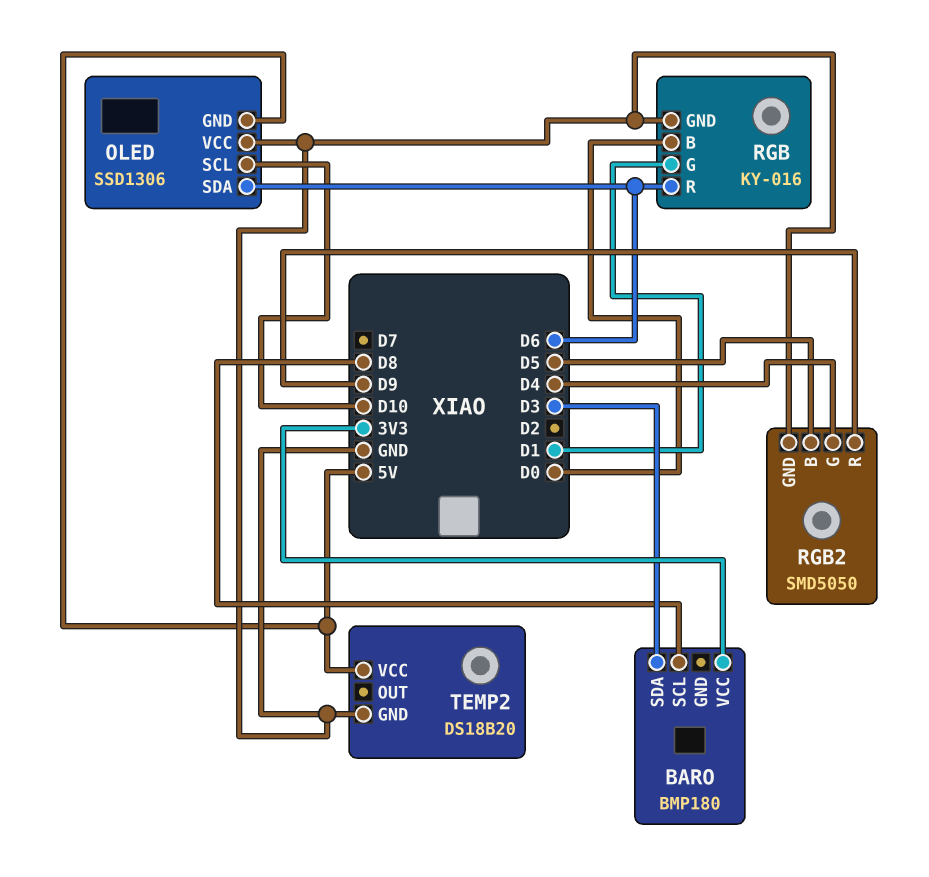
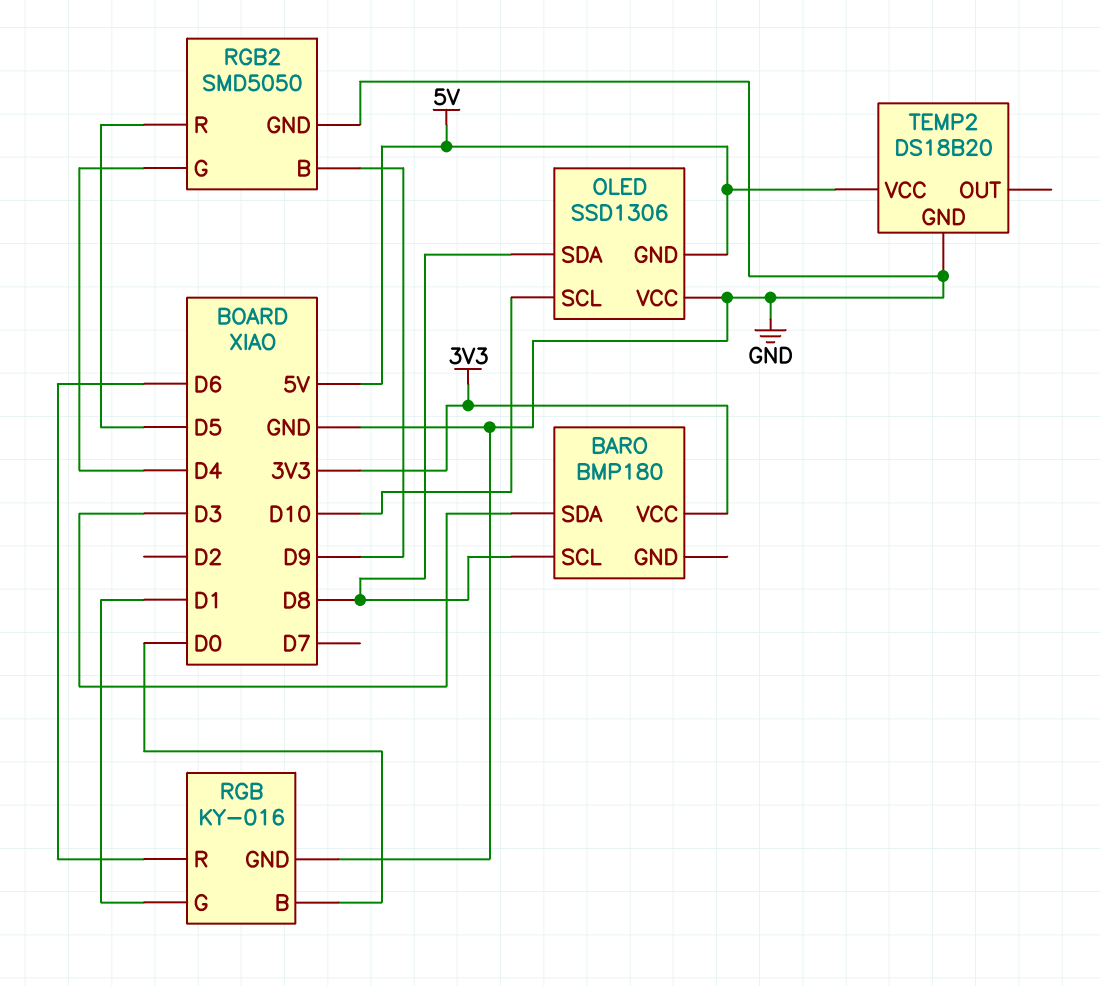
OLED pin SDA: D6 -> D8
RGB2 pin B: D5 -> D9
RGB2 pin R: D9 -> D5

